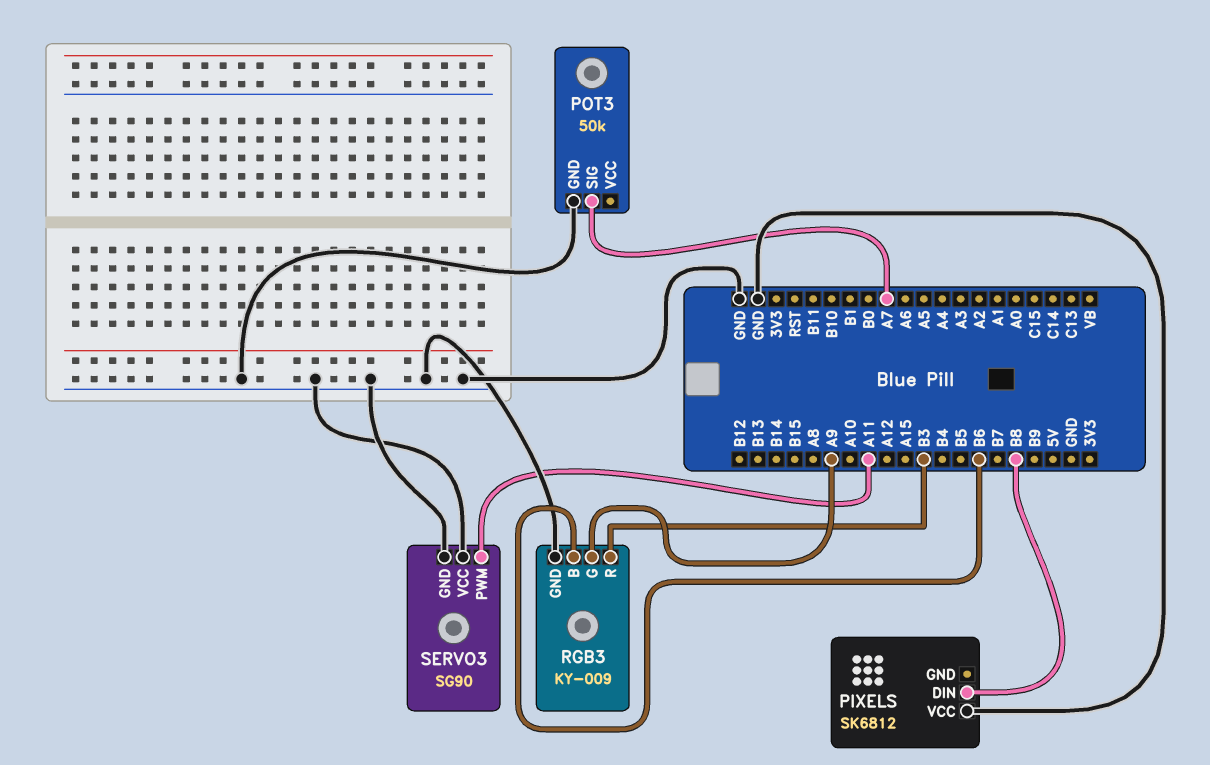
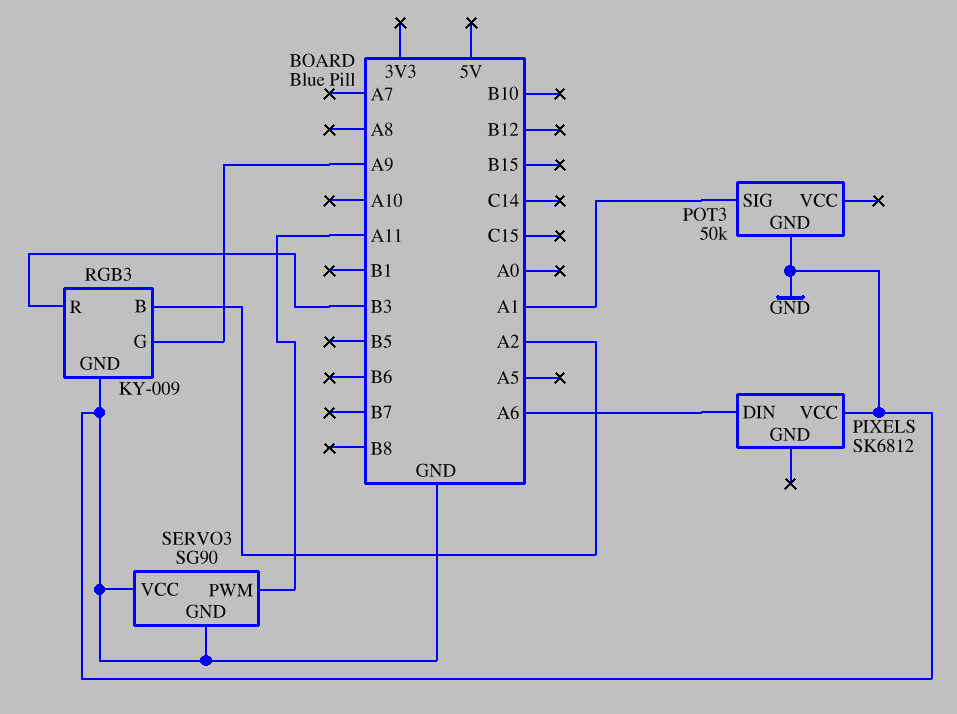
PIXELS pin DIN: B8 -> A6
POT3 pin SIG: A7 -> A1
RGB3 pin B: B6 -> A2

